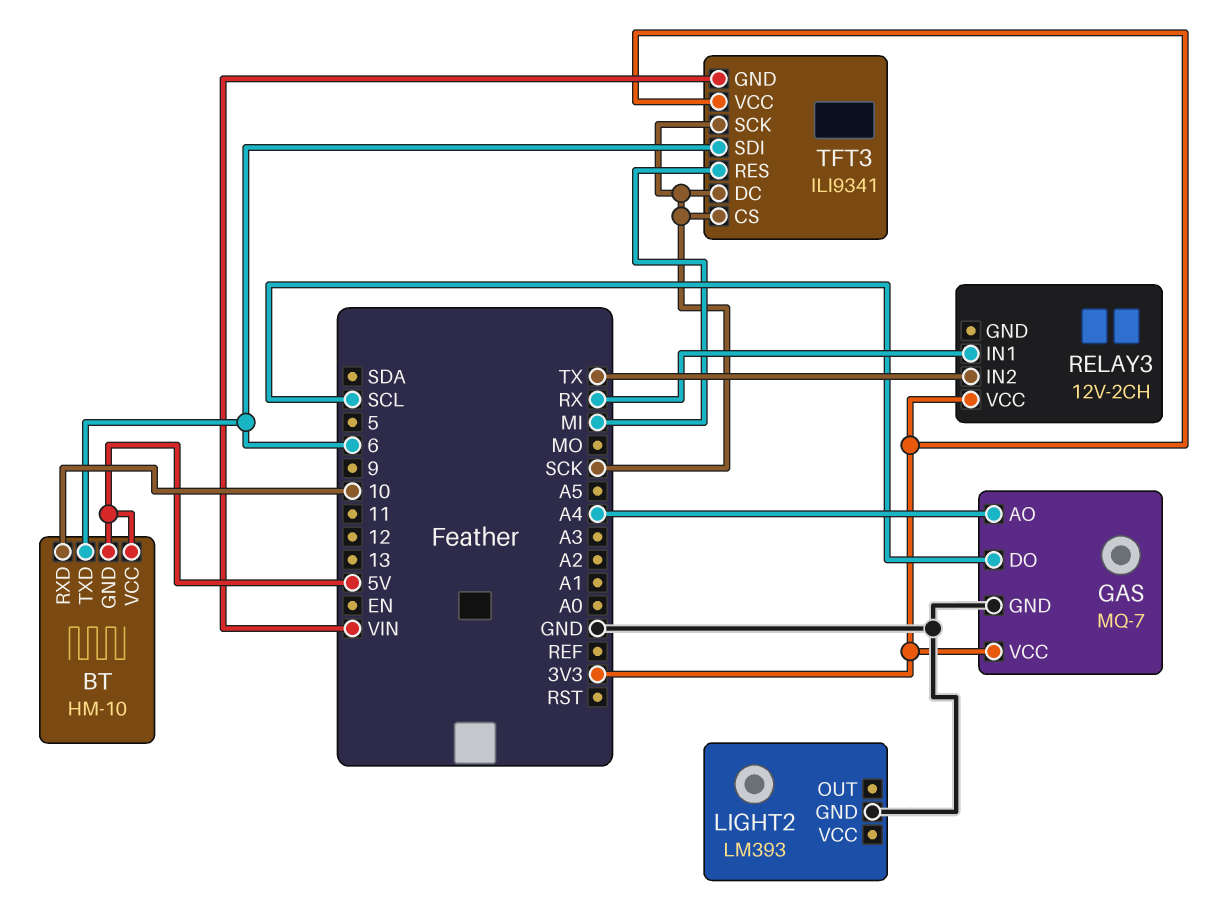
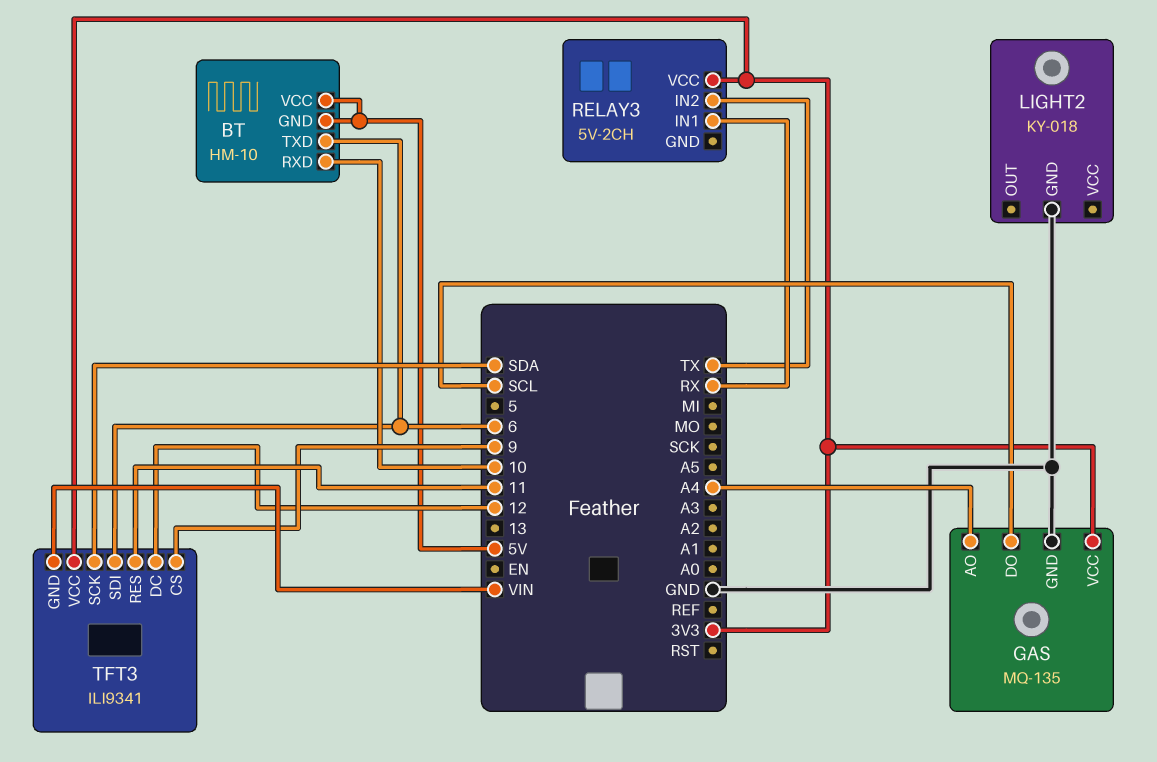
GAS: MQ-7 -> MQ-135
LIGHT2: LM393 -> KY-018
RELAY3: 12V-2CH -> 5V-2CH
TFT3 pin CS: SCK -> 9
TFT3 pin DC: SCK -> 12
TFT3 pin RES: MI -> 11
TFT3 pin SCK: SCK -> SDA

